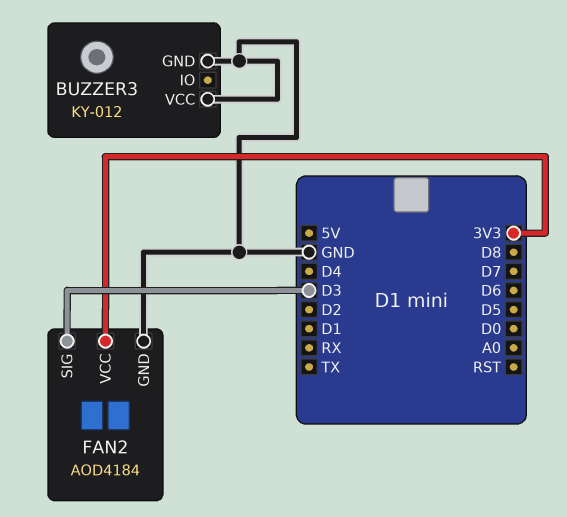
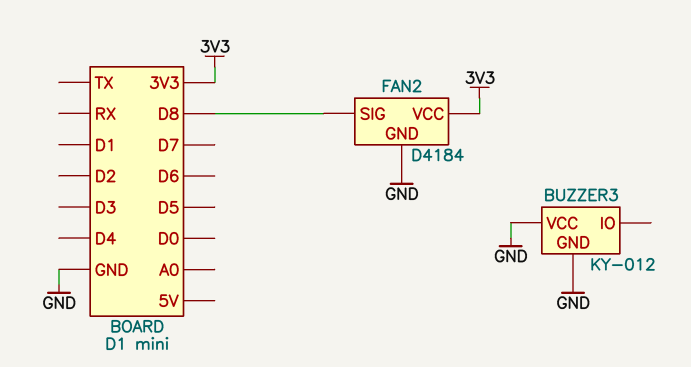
FAN2: AOD4184 -> D4184
FAN2 pin SIG: D3 -> D8

